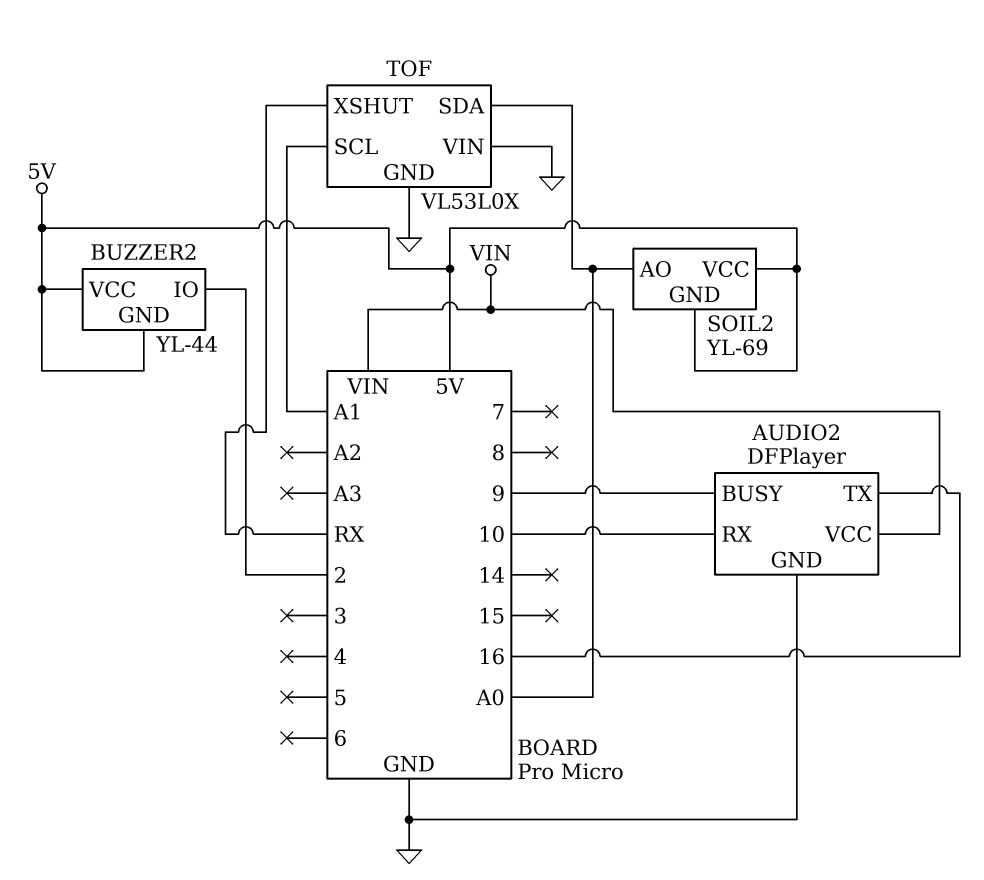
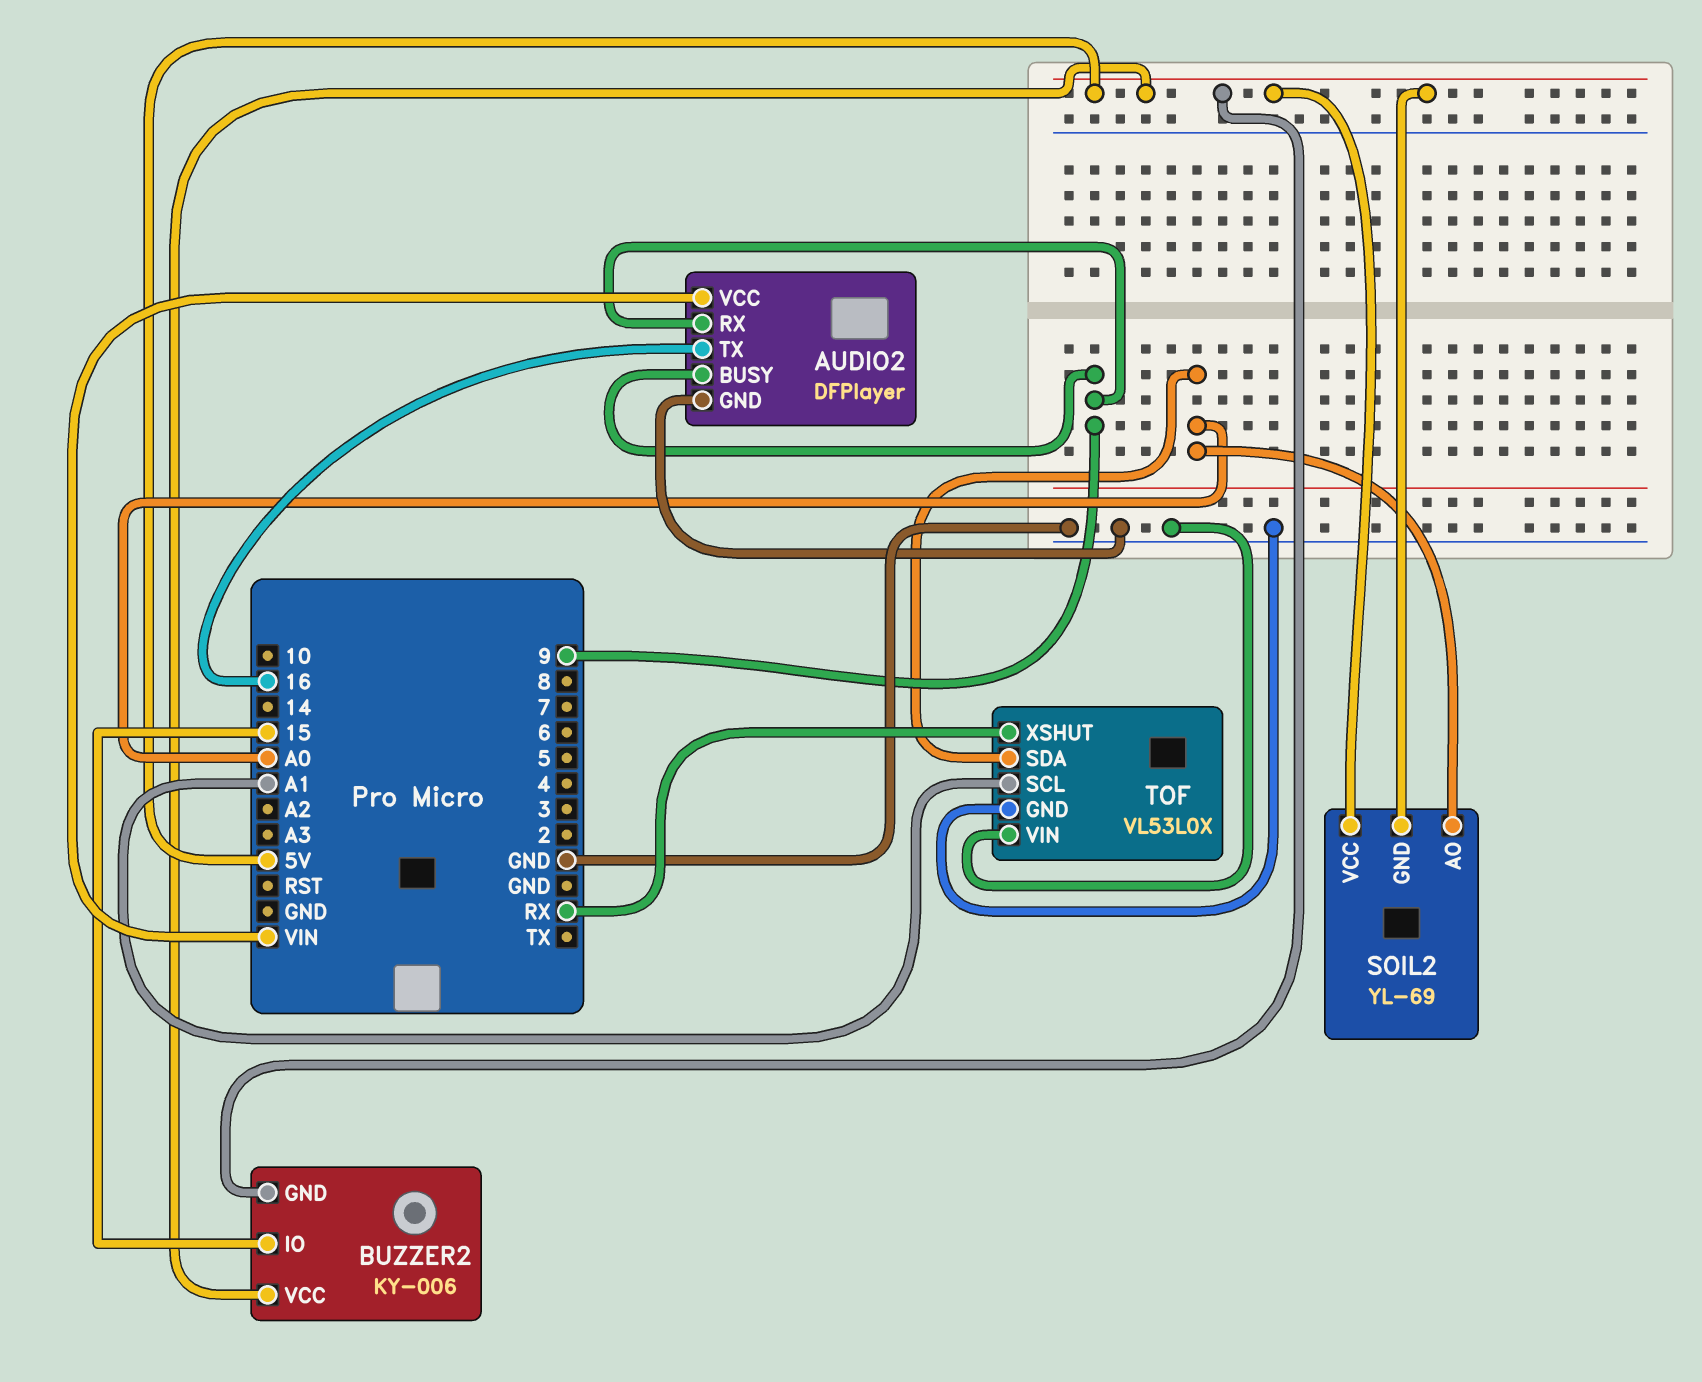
AUDIO2 pin RX: 10 -> 9
BUZZER2: YL-44 -> KY-006
BUZZER2 pin IO: 2 -> 15

